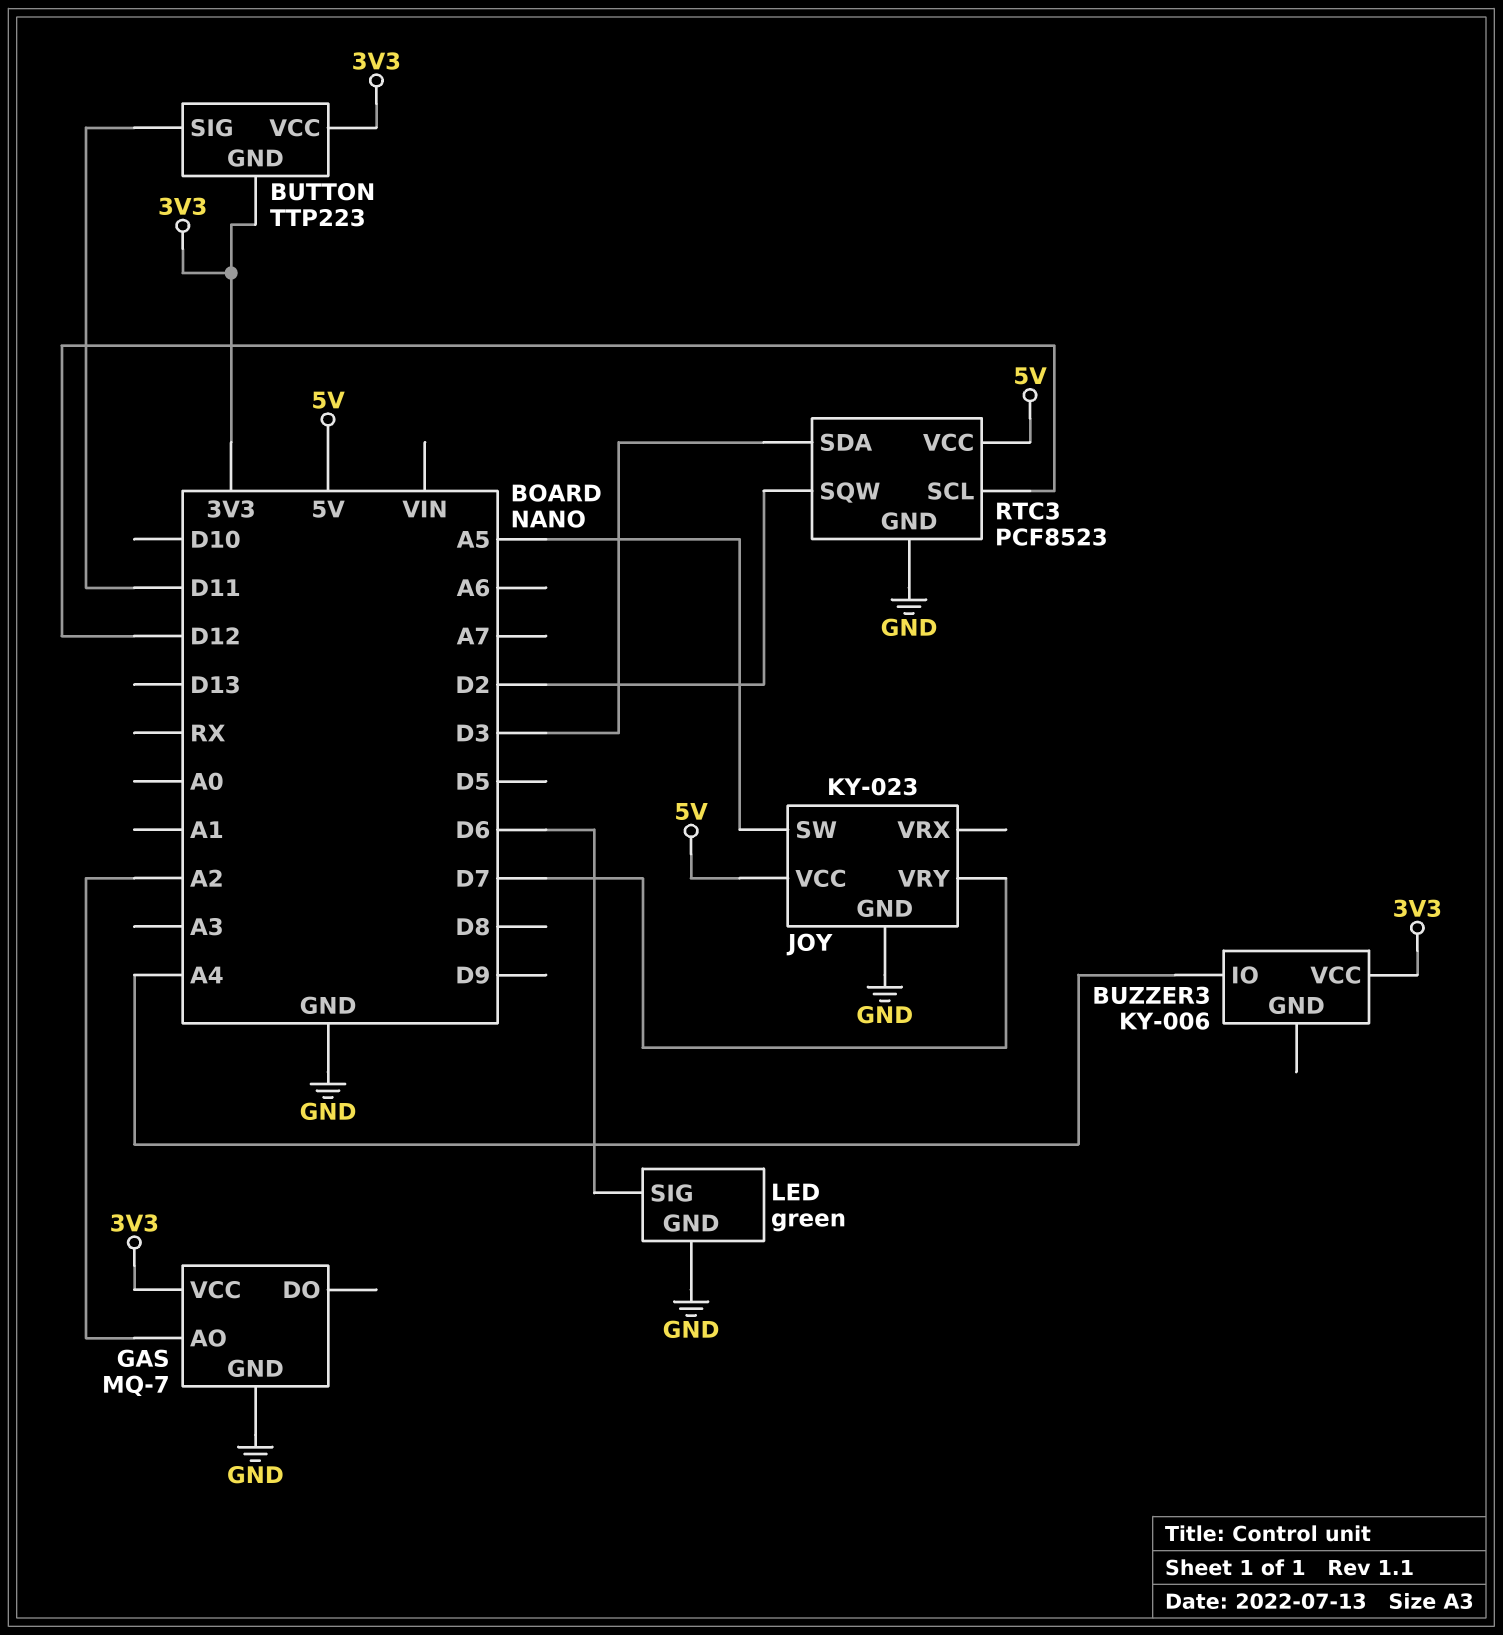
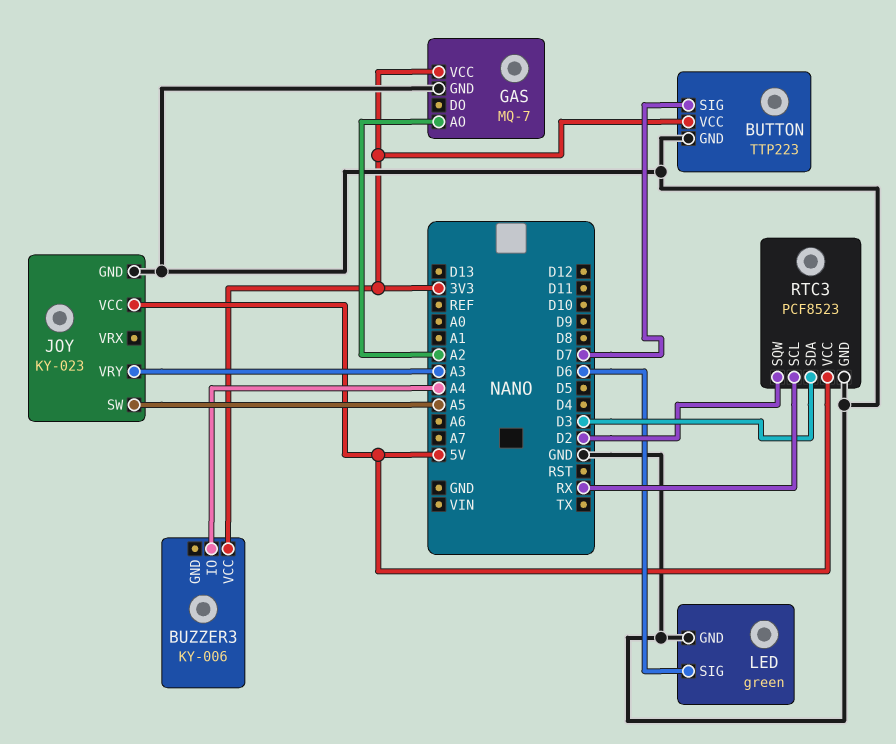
BUTTON pin GND: 3V3 -> GND
BUTTON pin SIG: D11 -> D7
JOY pin VRY: D7 -> A3
RTC3 pin SCL: D12 -> RX

